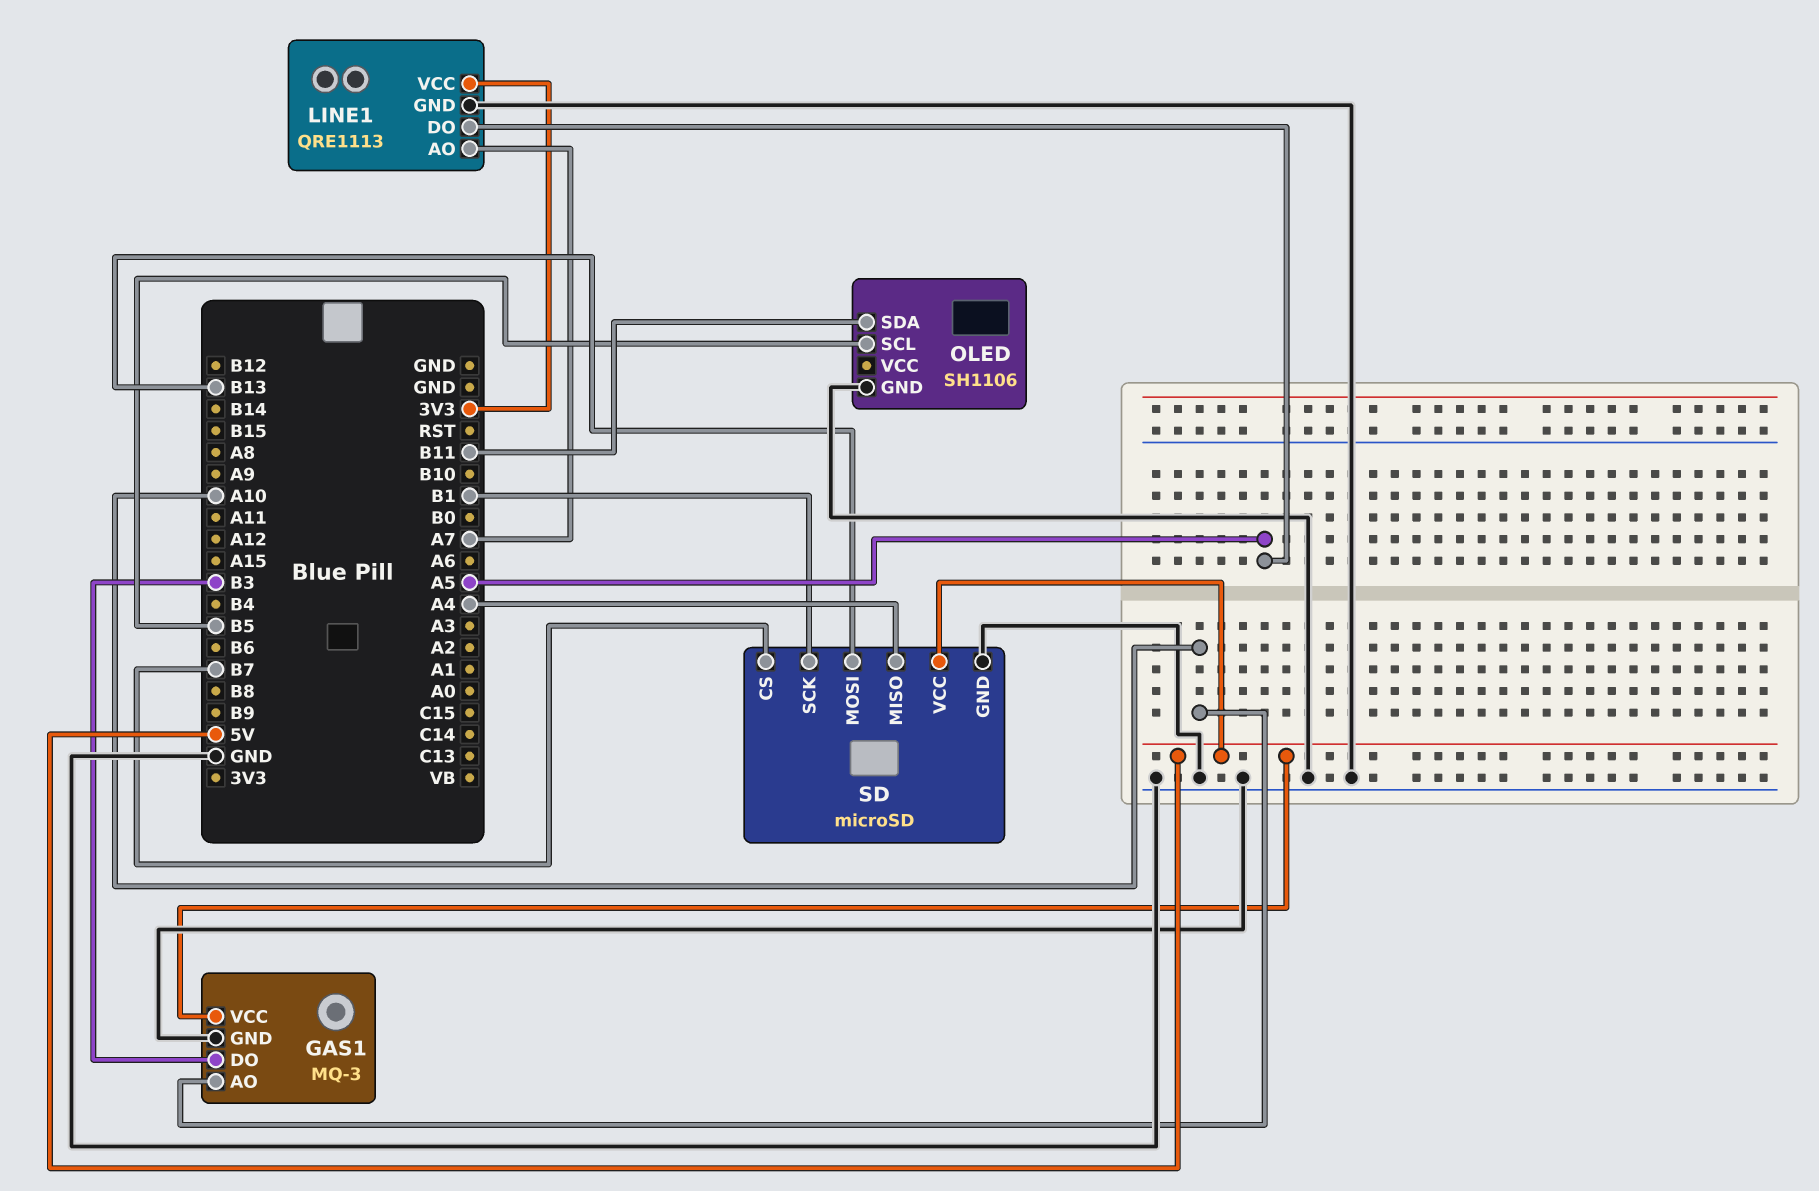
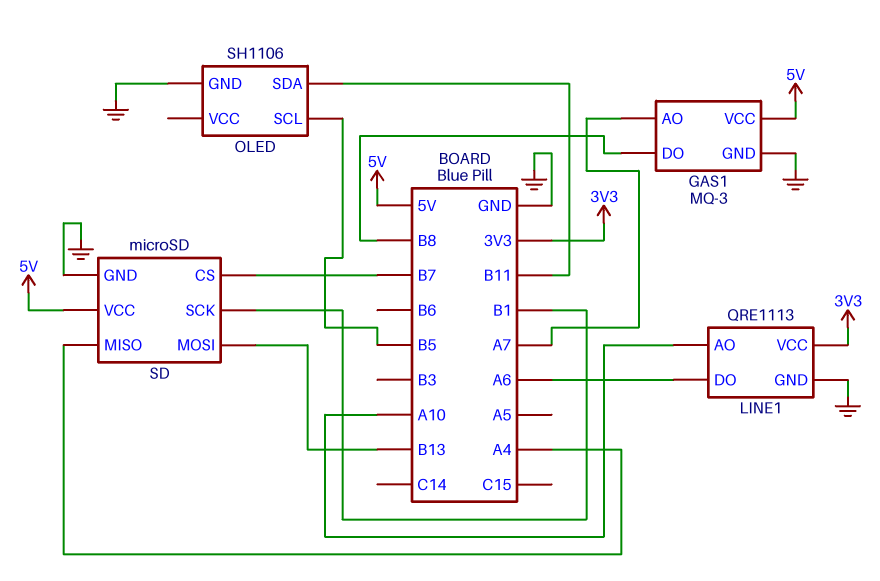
GAS1 pin AO: A10 -> A7
GAS1 pin DO: B3 -> B8
LINE1 pin AO: A7 -> A10
LINE1 pin DO: A5 -> A6

